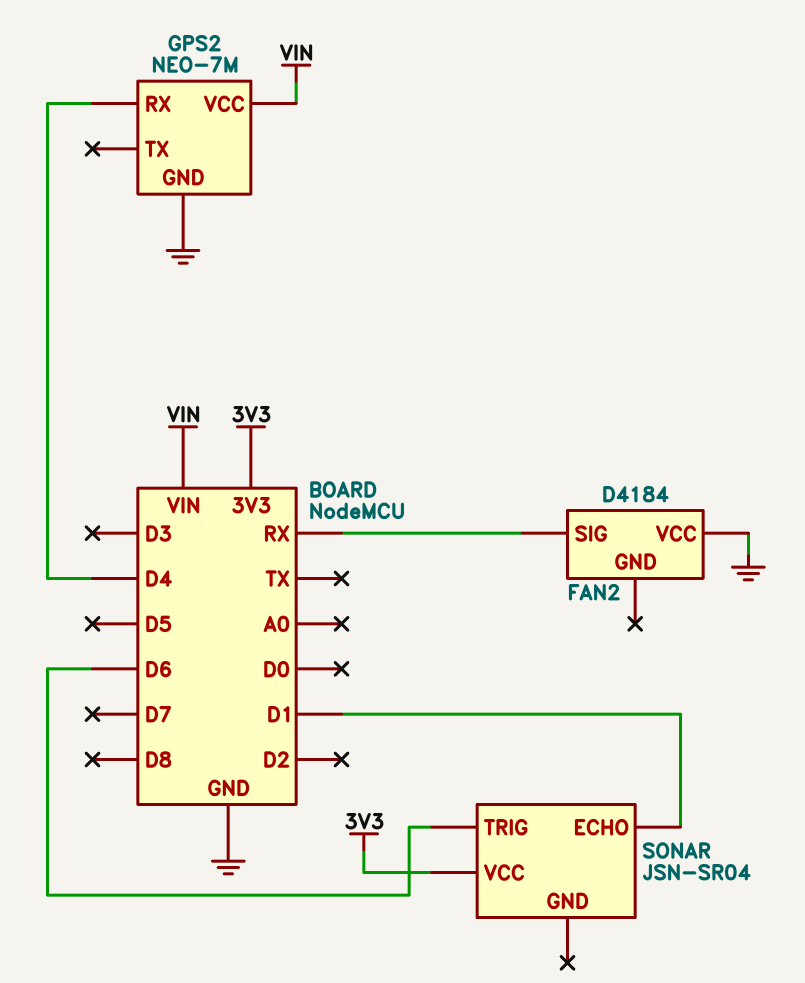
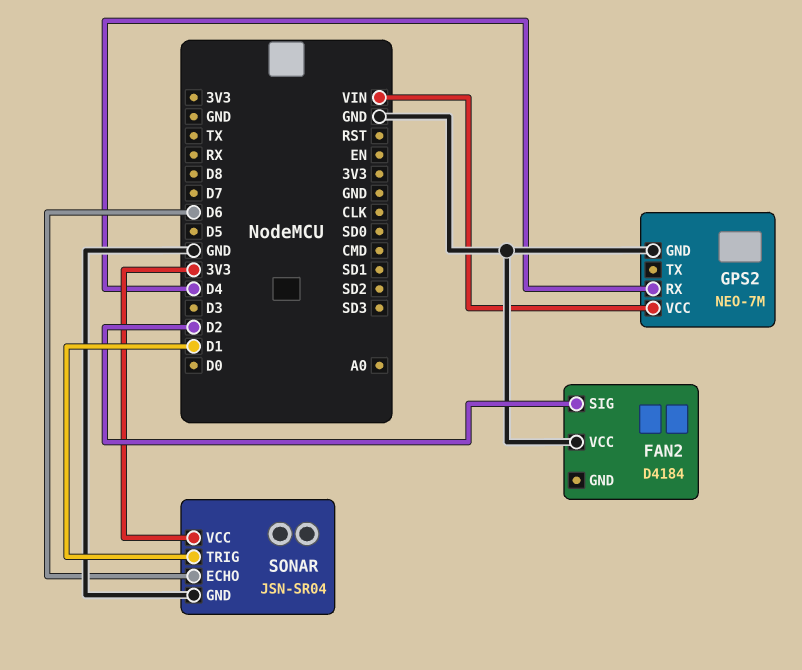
FAN2 pin SIG: RX -> D2
SONAR pin ECHO: D1 -> D6
SONAR pin GND: none -> GND
SONAR pin TRIG: D6 -> D1

